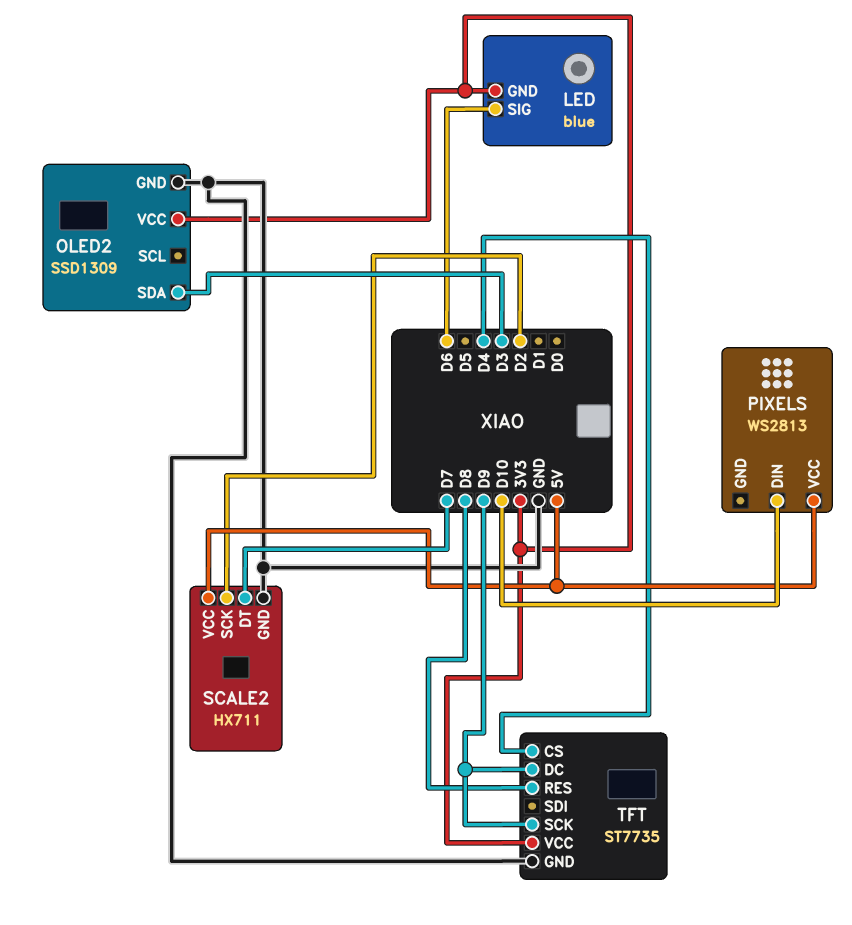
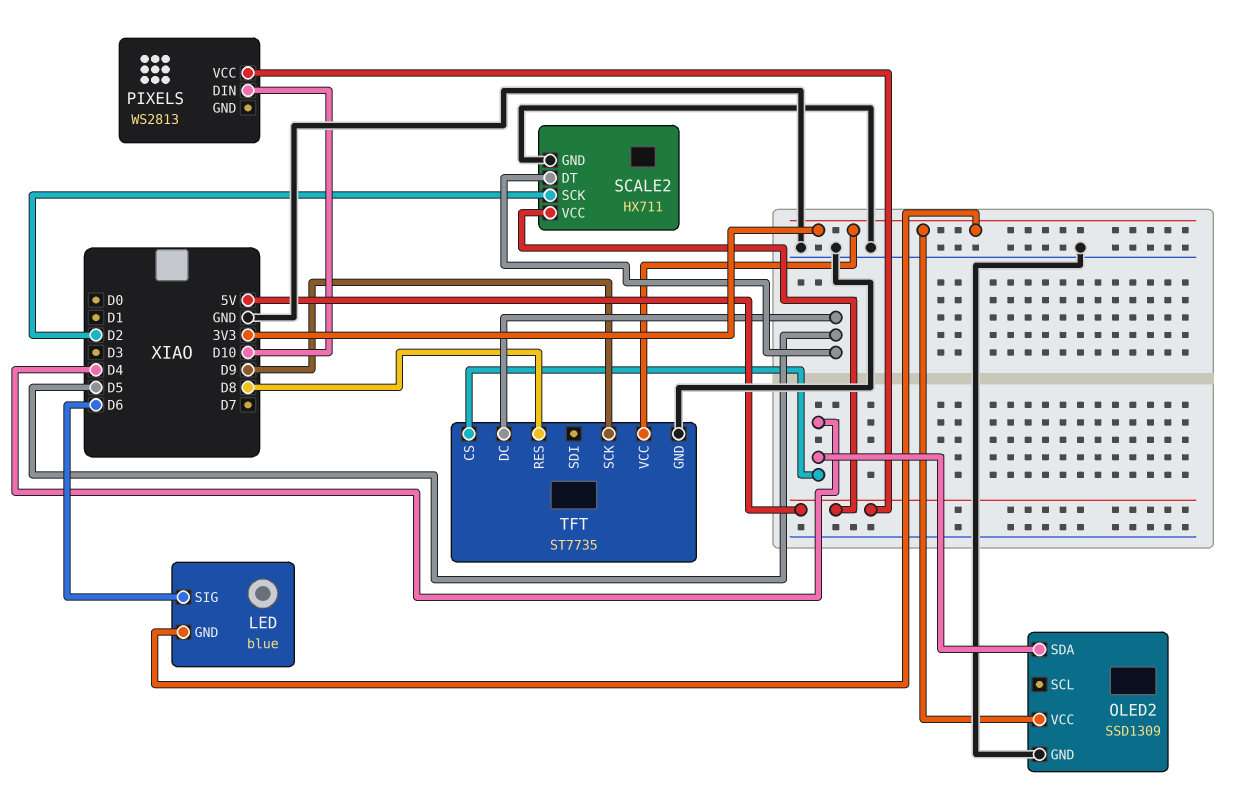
OLED2 pin SDA: D3 -> D4
SCALE2 pin DT: D7 -> D5
TFT pin DC: D9 -> D5

